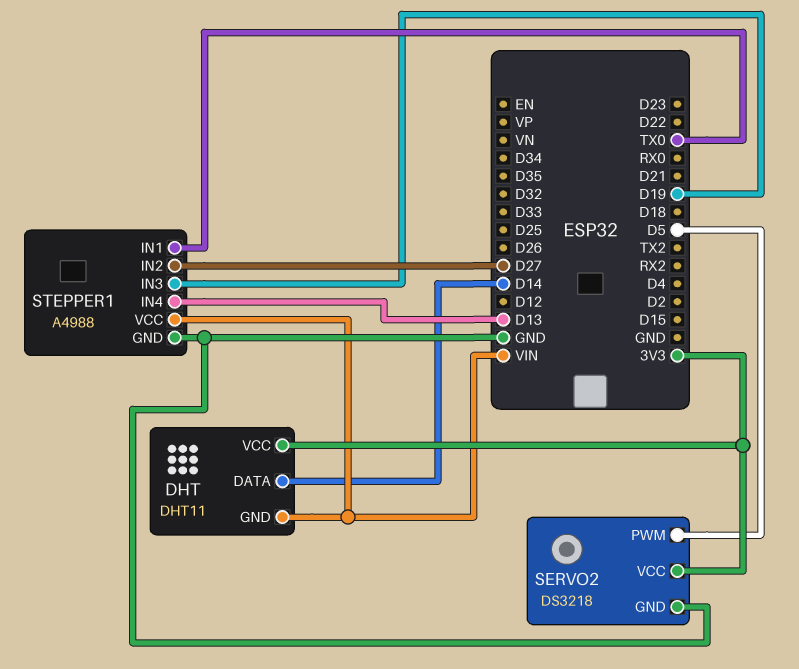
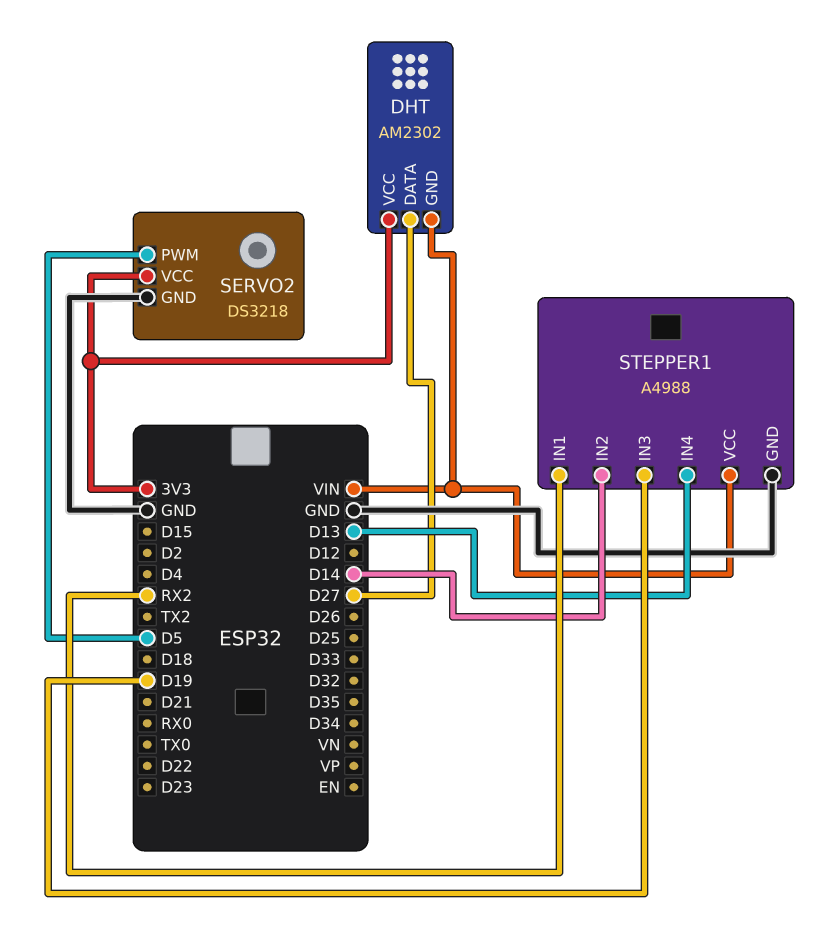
DHT: DHT11 -> AM2302
DHT pin DATA: D14 -> D27
STEPPER1 pin IN1: TX0 -> RX2
STEPPER1 pin IN2: D27 -> D14

